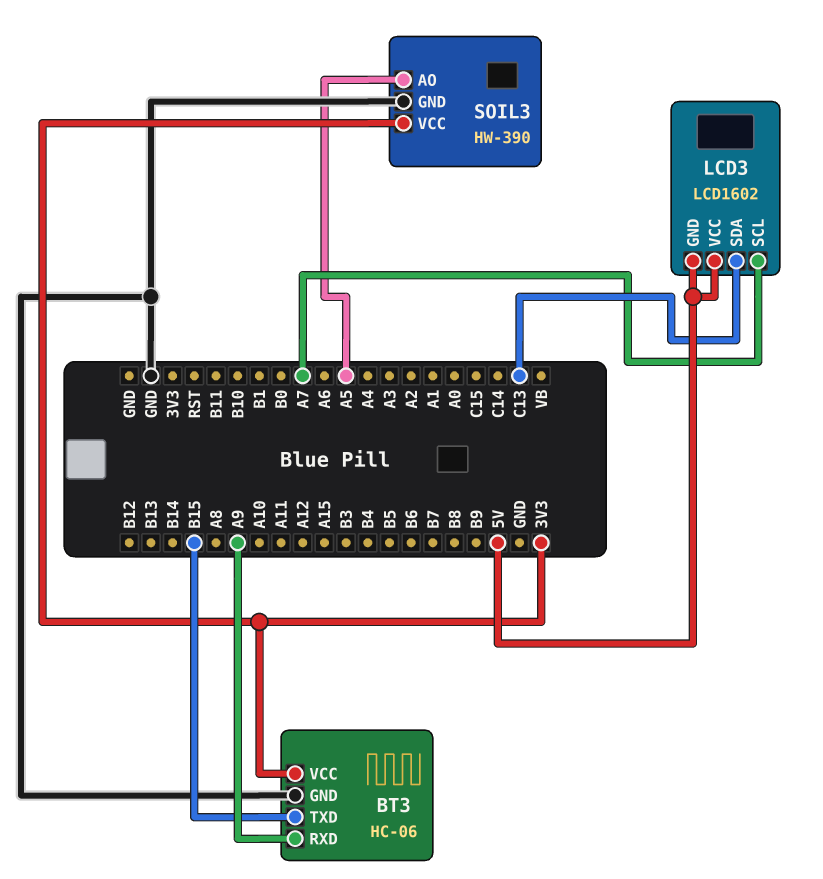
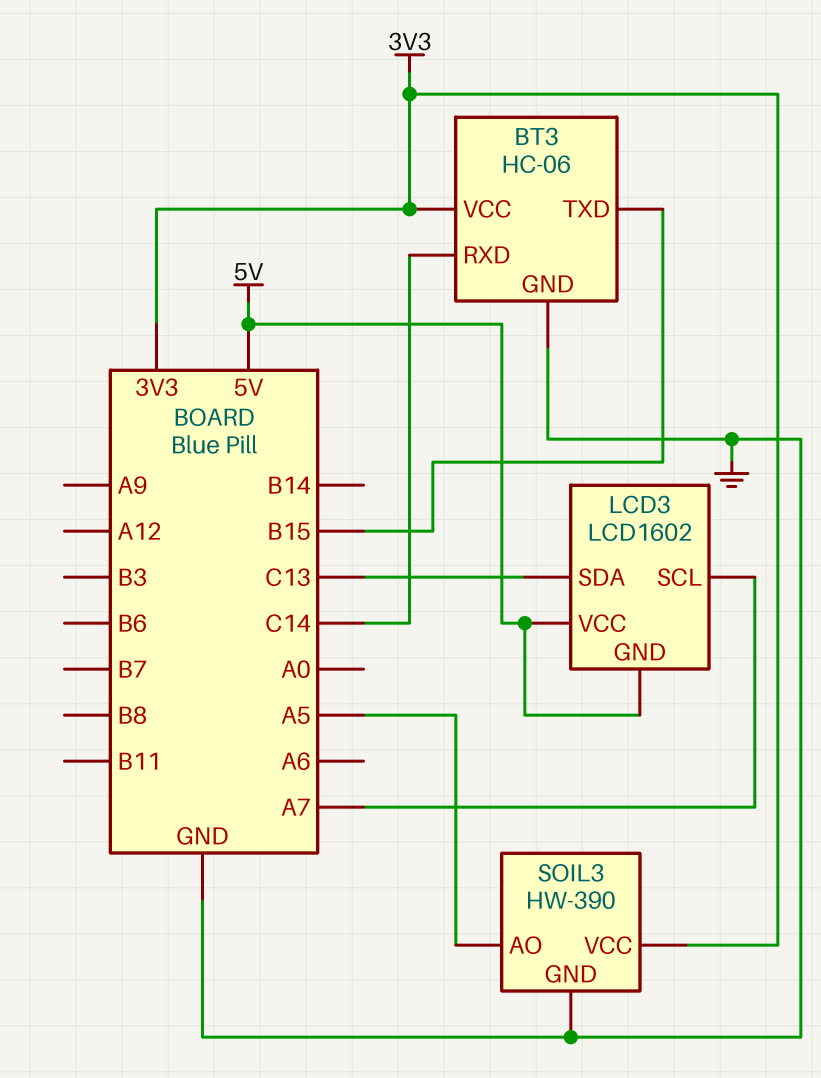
BT3 pin RXD: A9 -> C14

